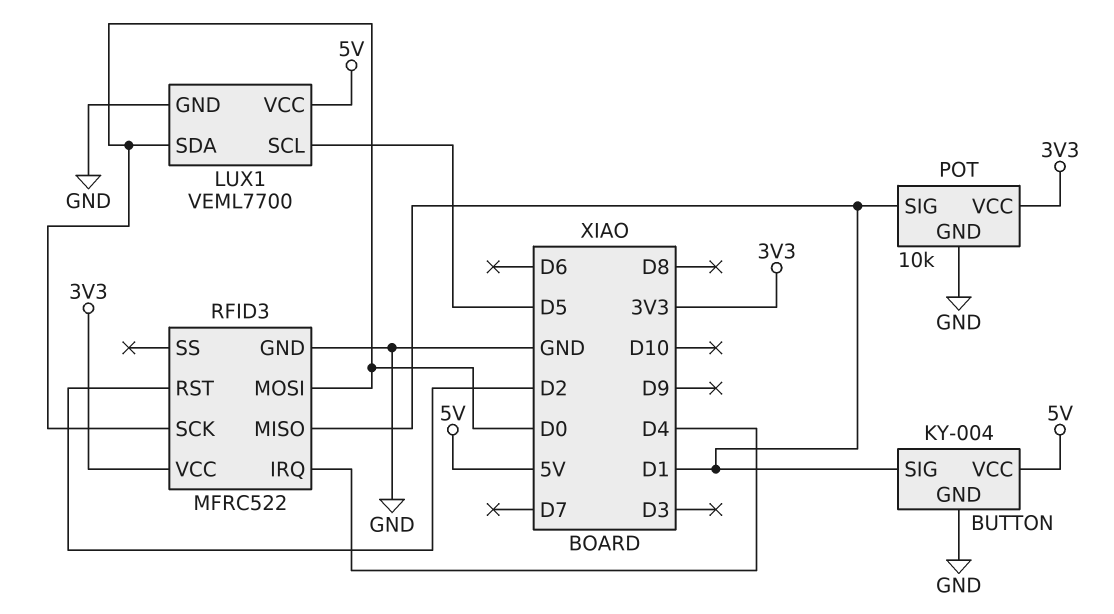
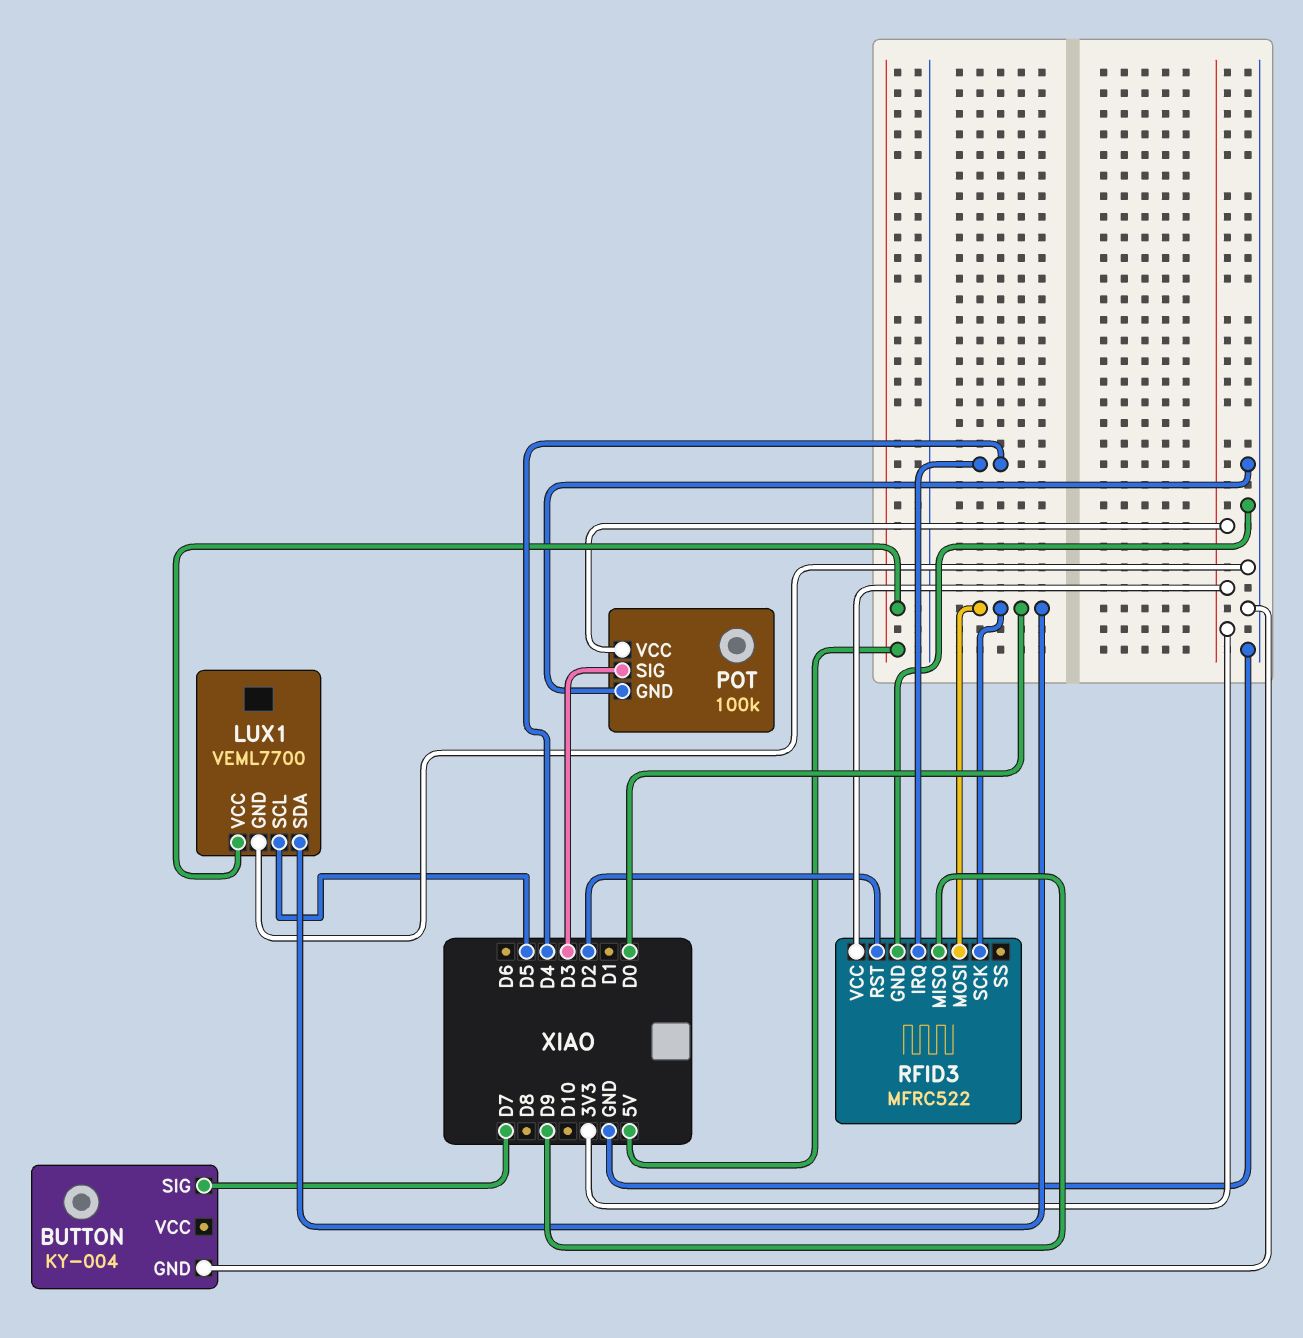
BUTTON pin SIG: D1 -> D7
BUTTON pin VCC: 5V -> none
POT: 10k -> 100k
POT pin SIG: D1 -> D3
RFID3 pin MISO: D1 -> D9

